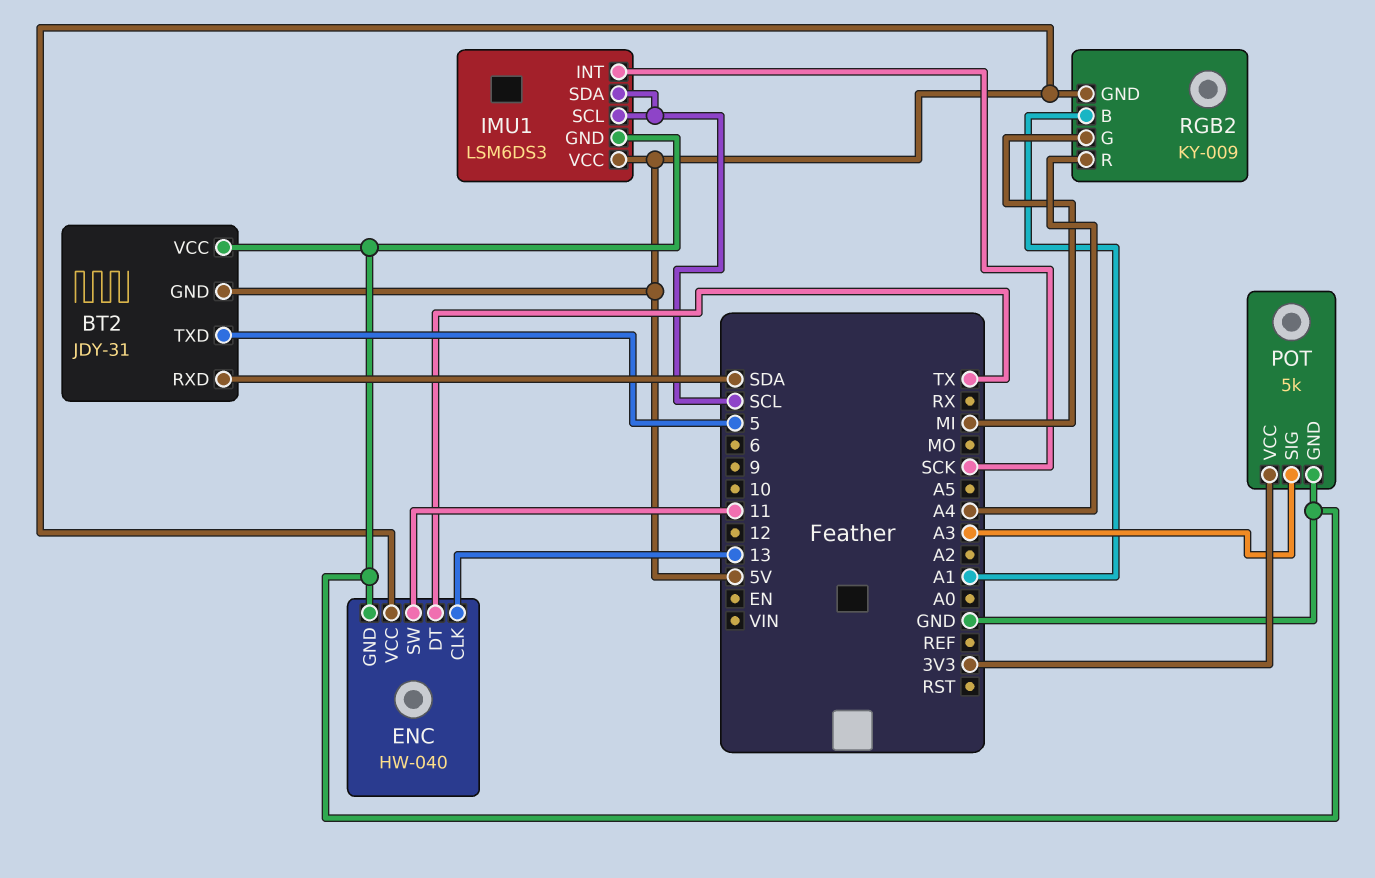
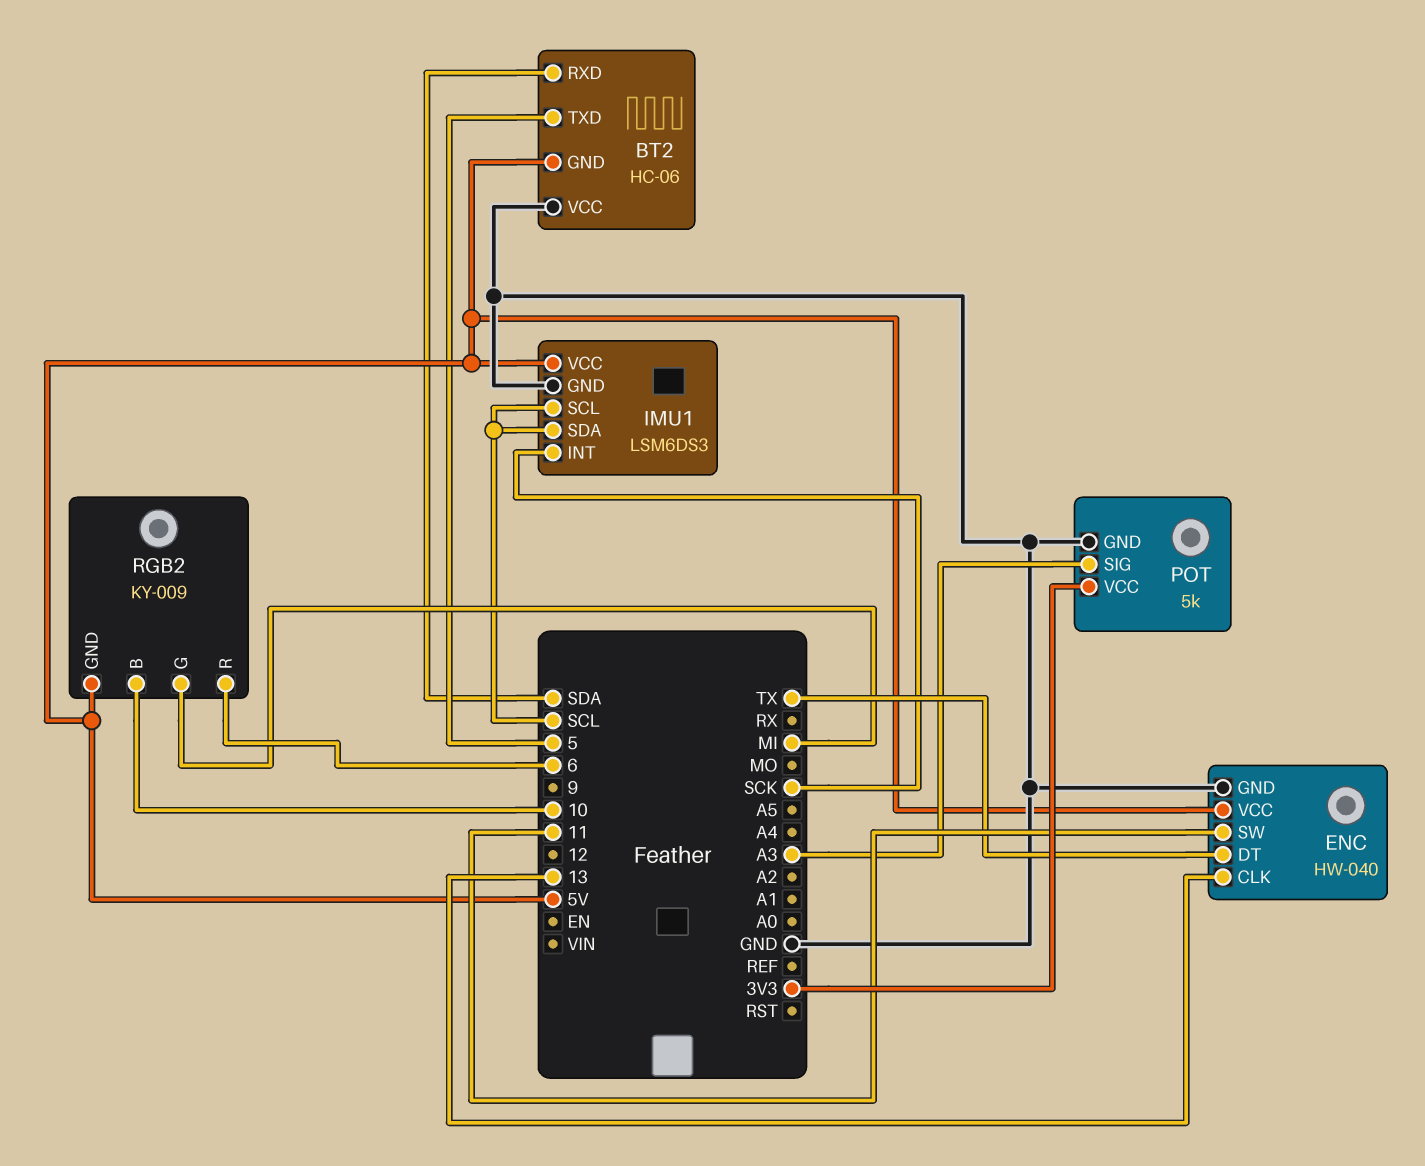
BT2: JDY-31 -> HC-06
RGB2 pin B: A1 -> 10
RGB2 pin R: A4 -> 6

